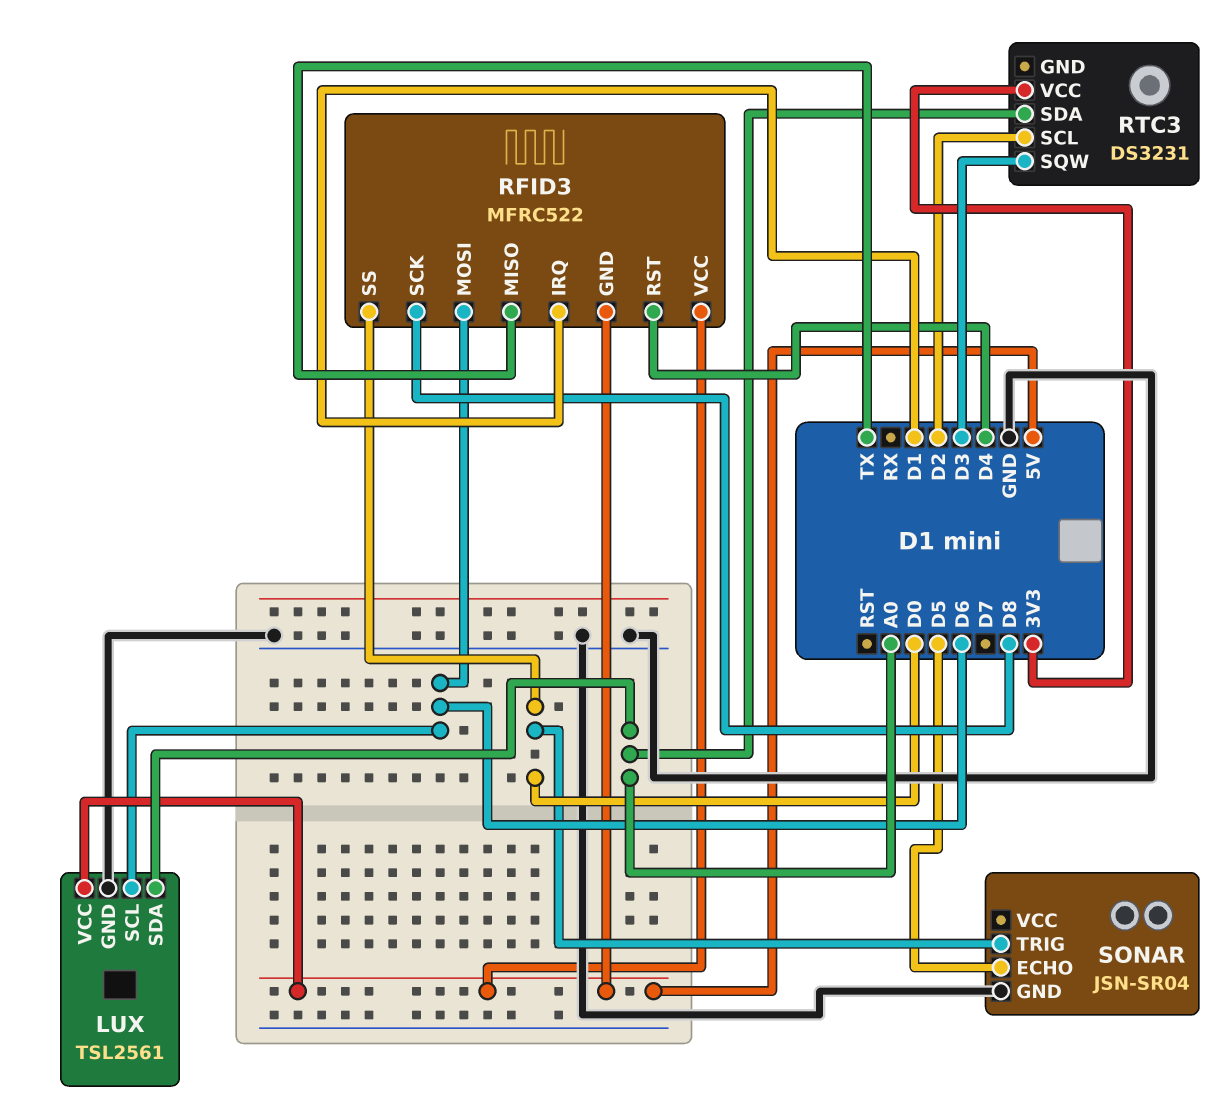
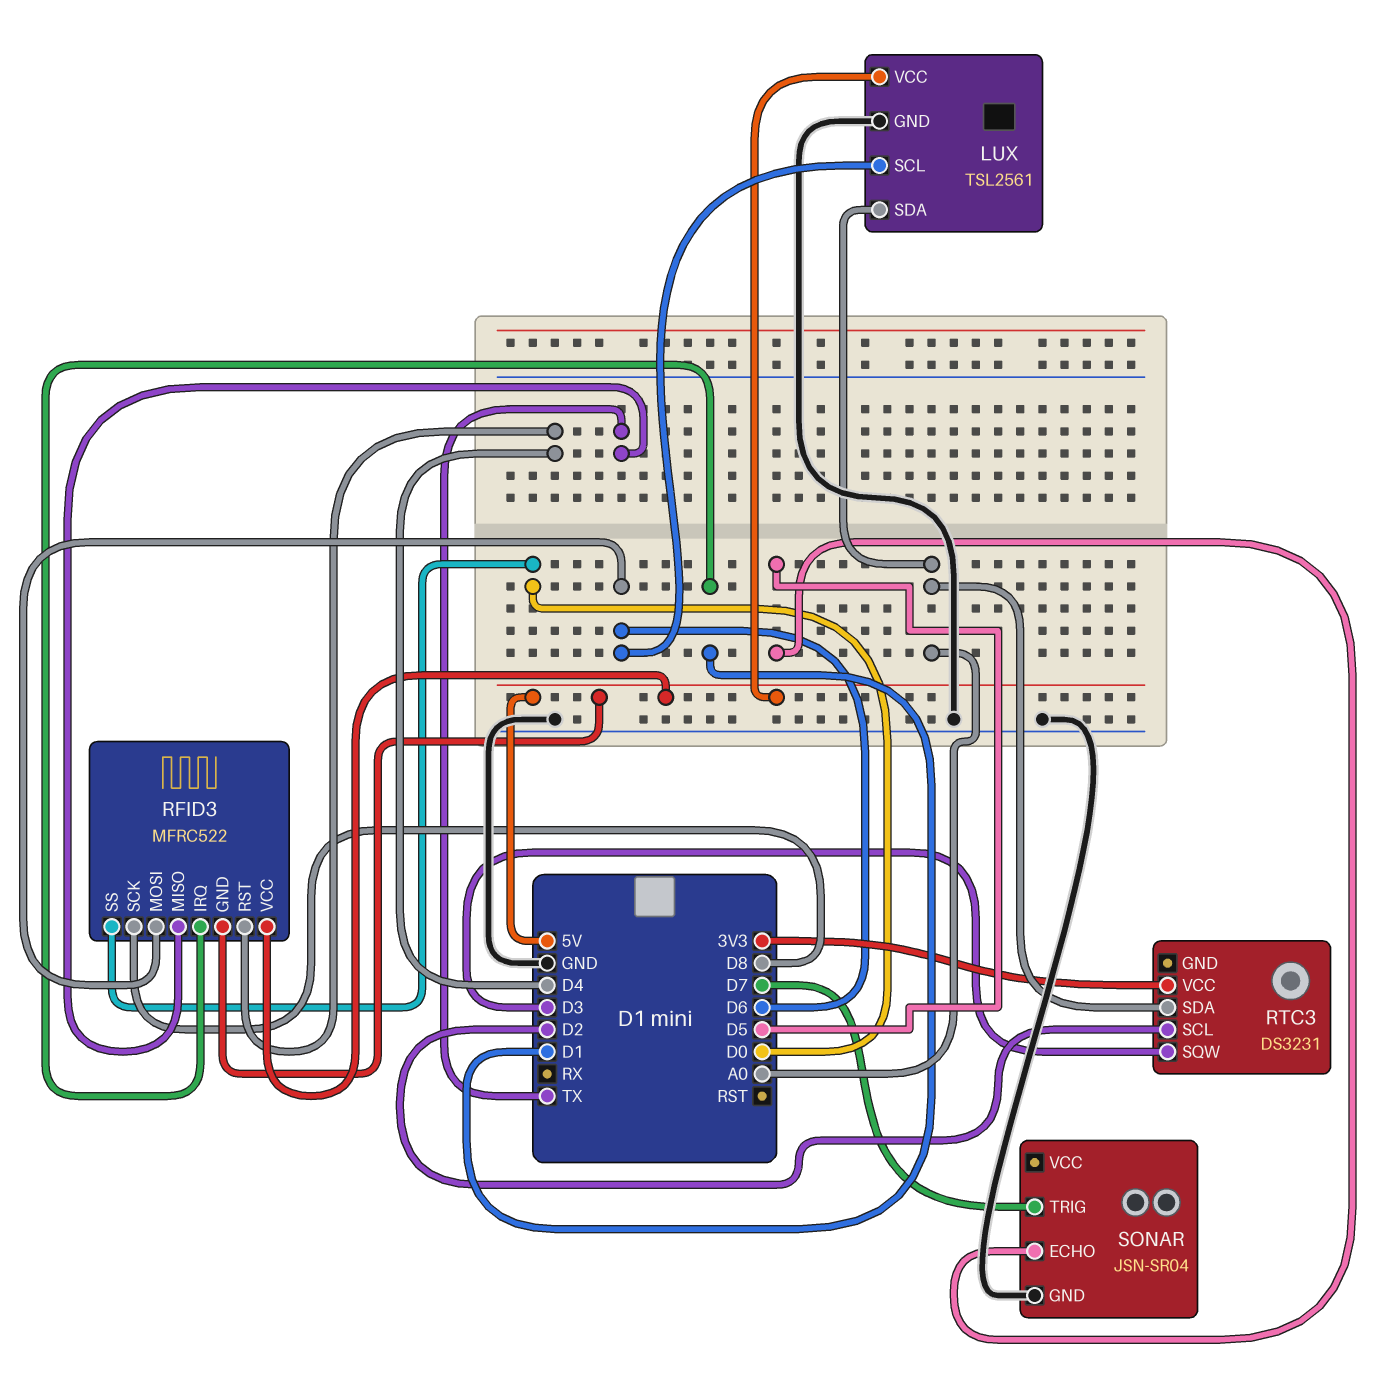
SONAR pin TRIG: D0 -> D7

